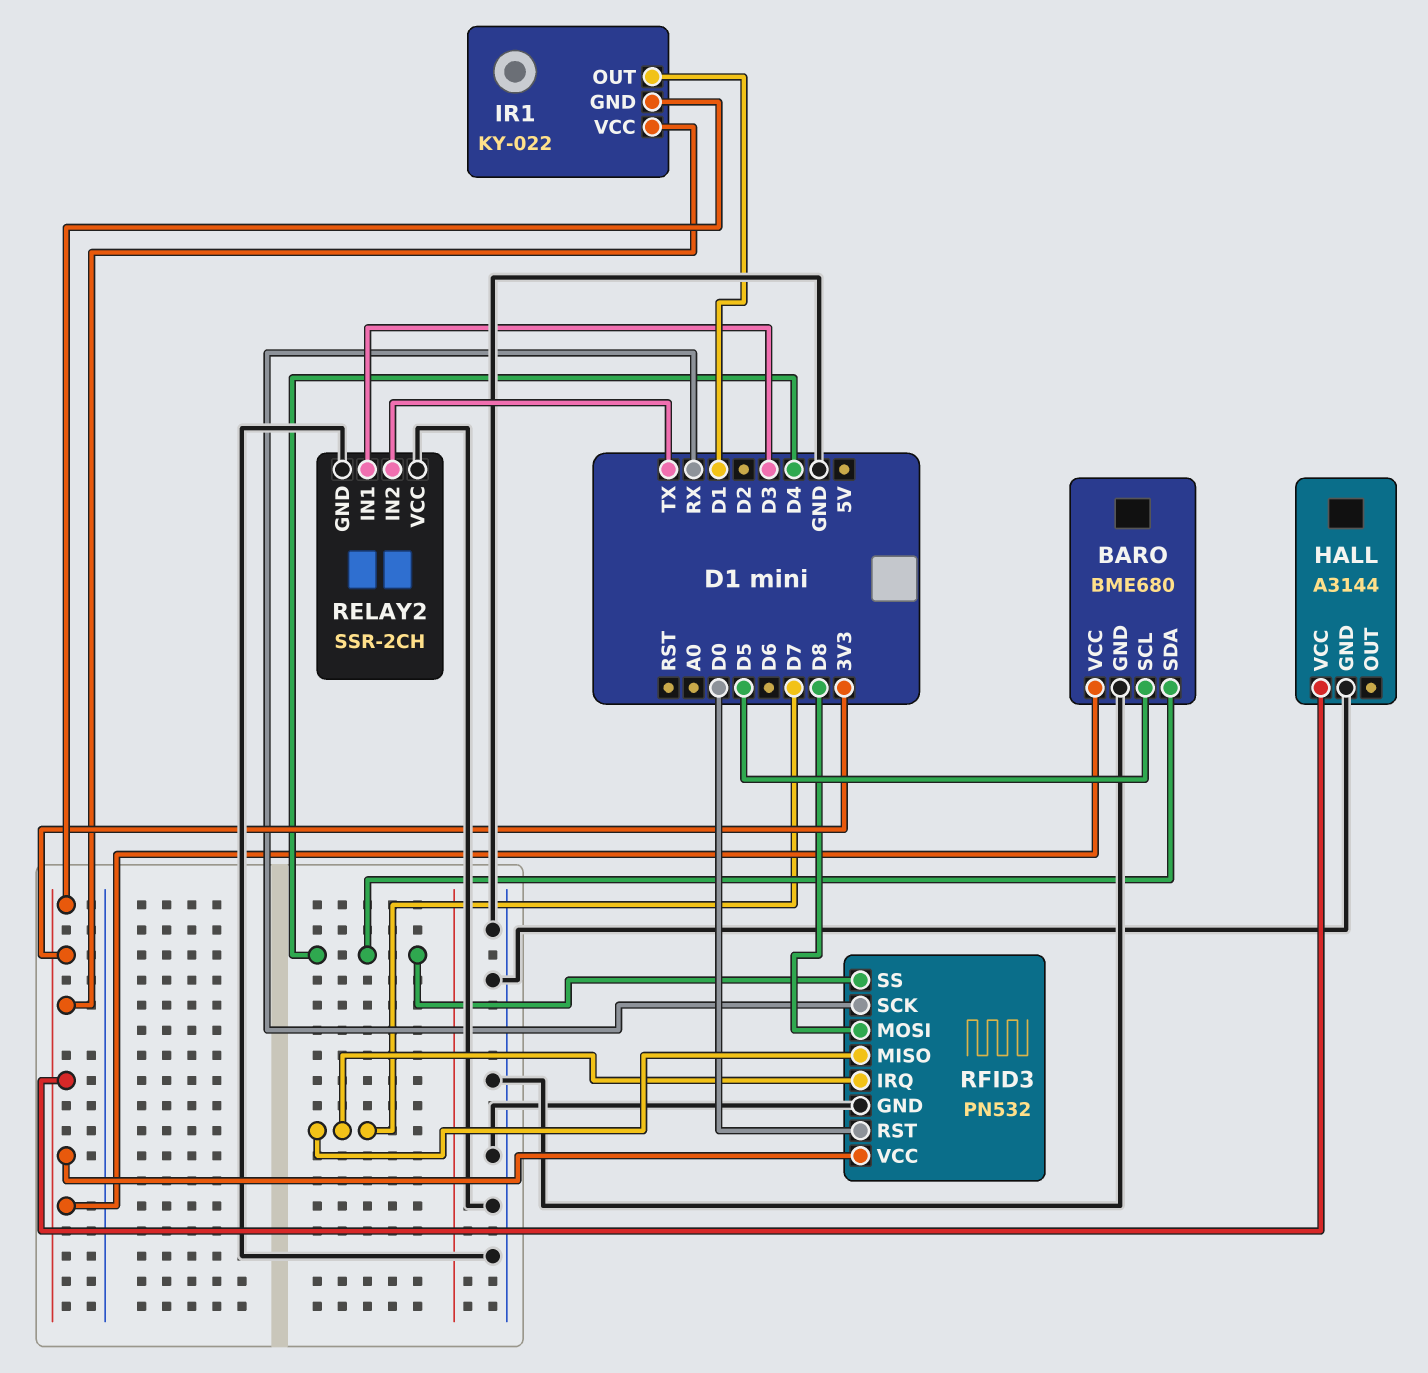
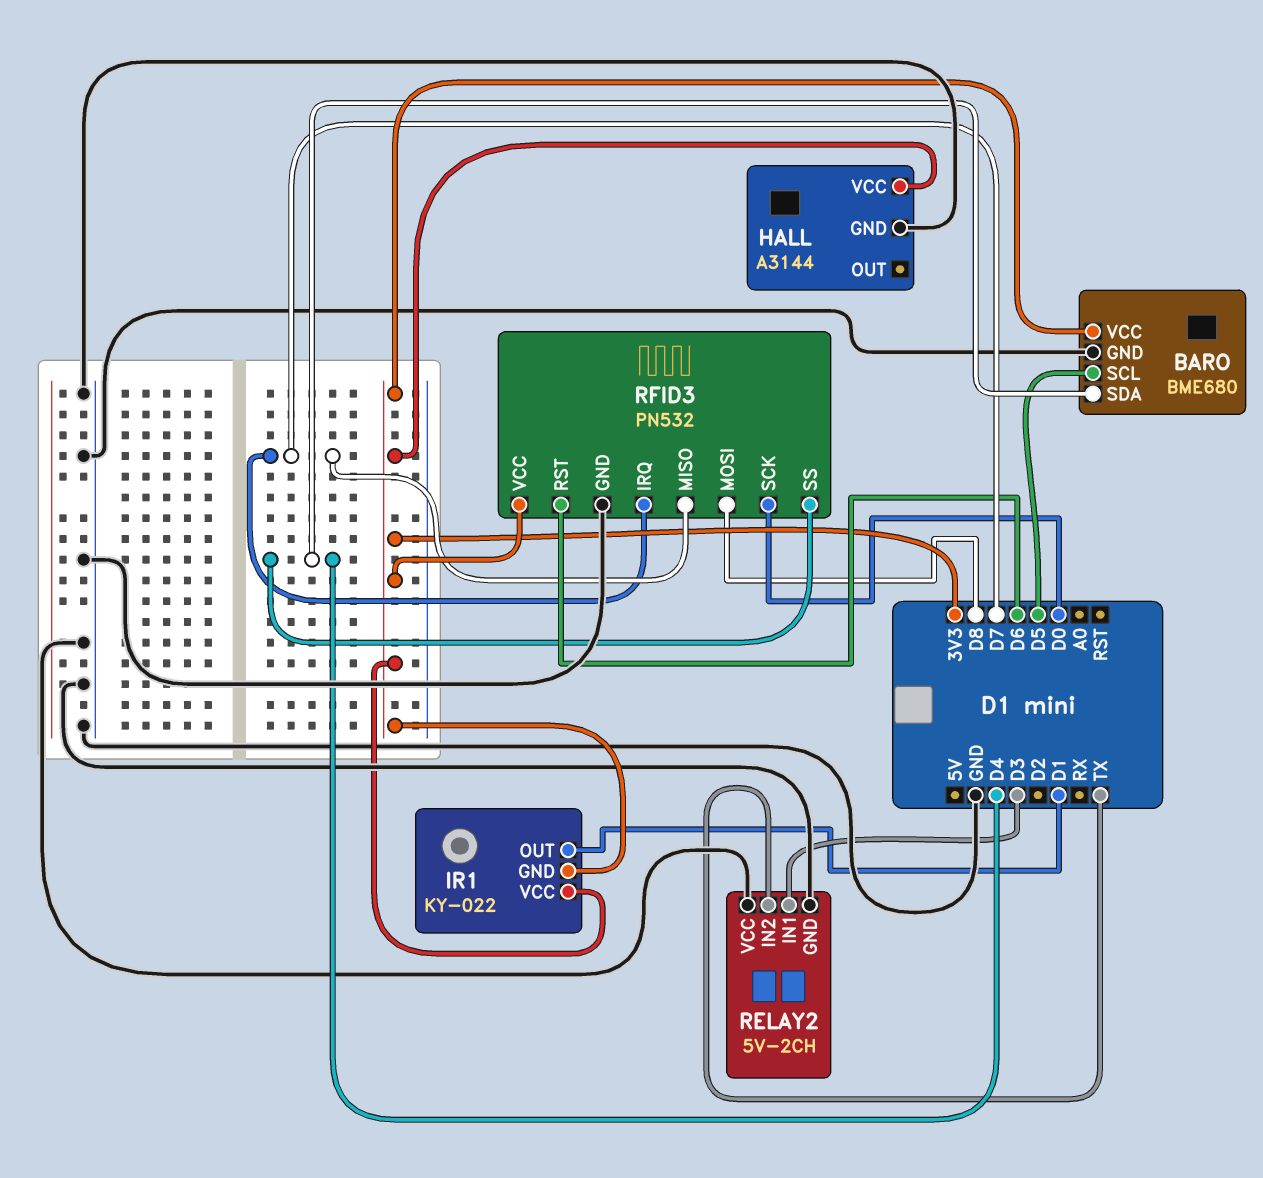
RELAY2: SSR-2CH -> 5V-2CH
RFID3 pin RST: D0 -> D6
RFID3 pin SCK: RX -> D0

